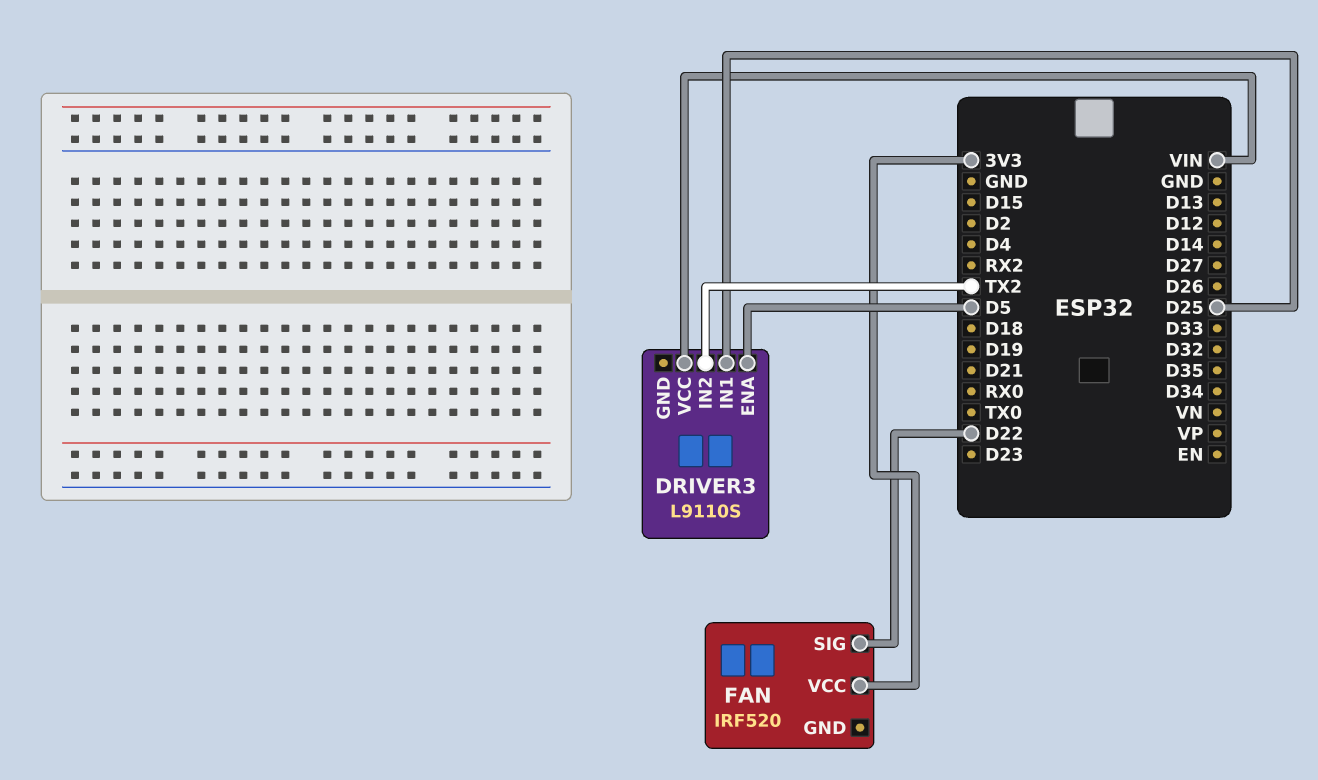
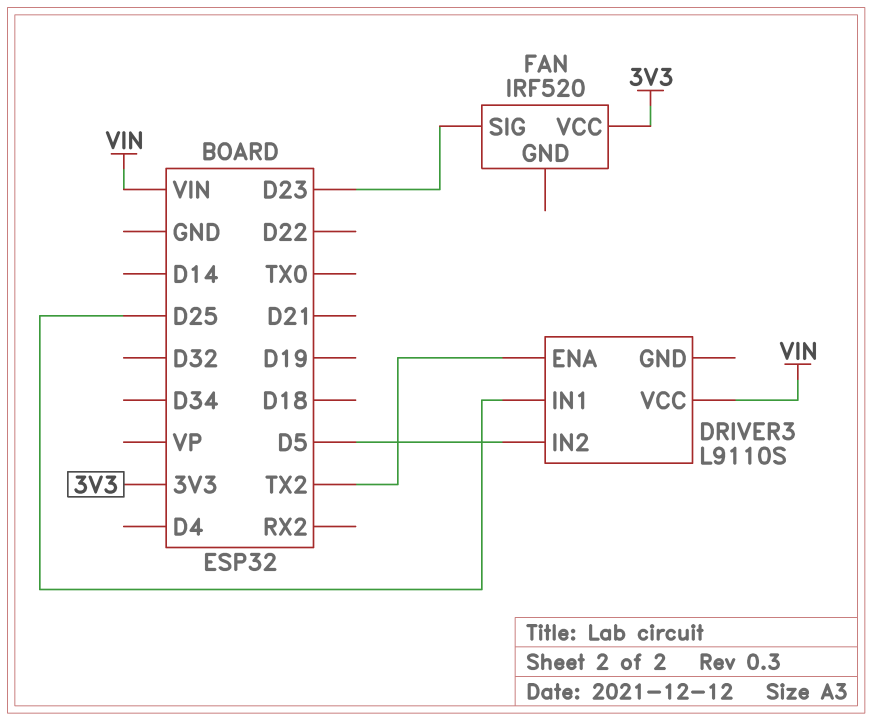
DRIVER3 pin ENA: D5 -> TX2
DRIVER3 pin IN2: TX2 -> D5
FAN pin SIG: D22 -> D23

